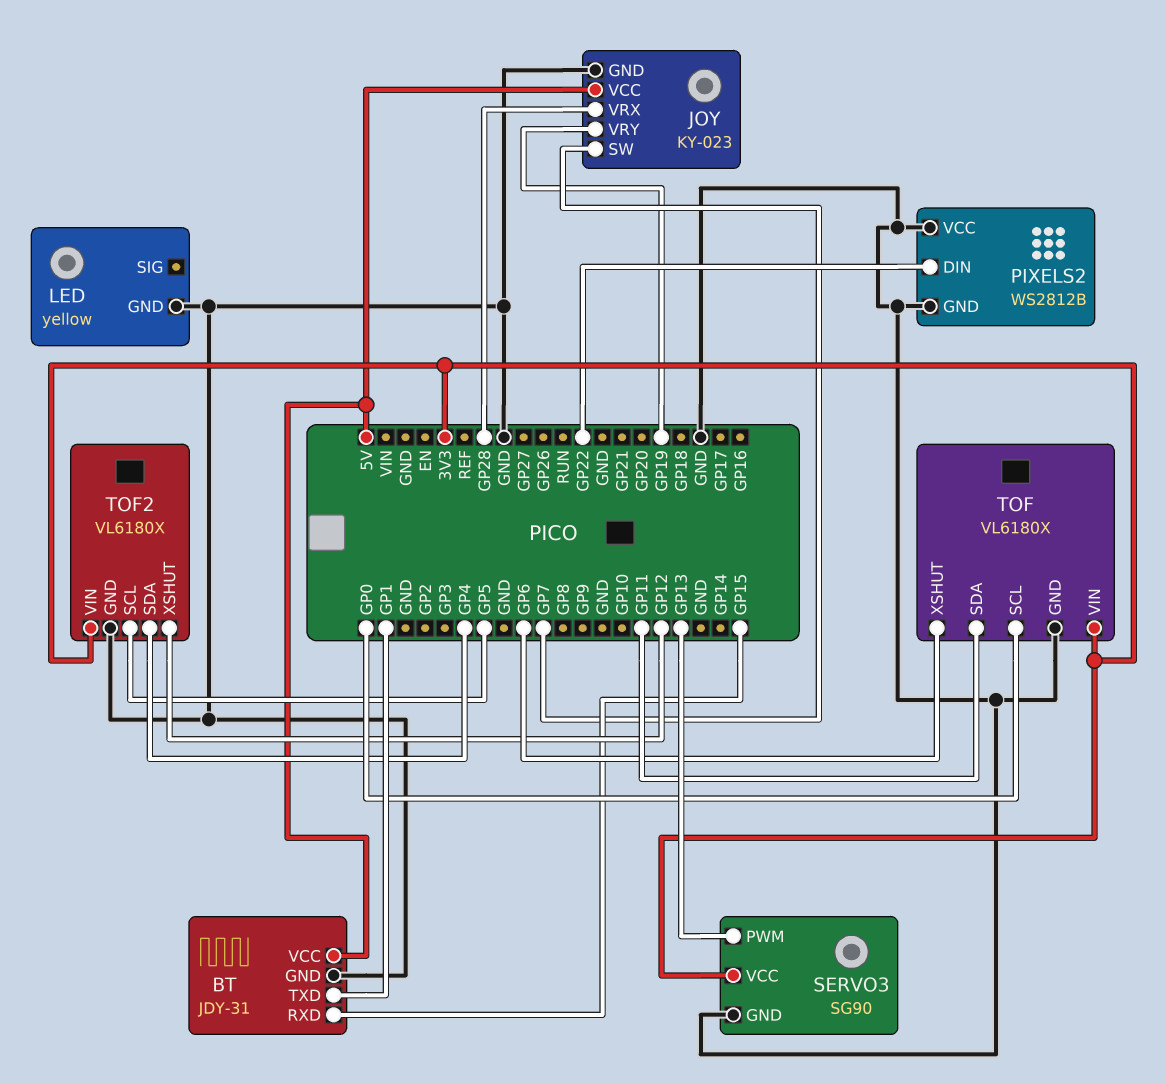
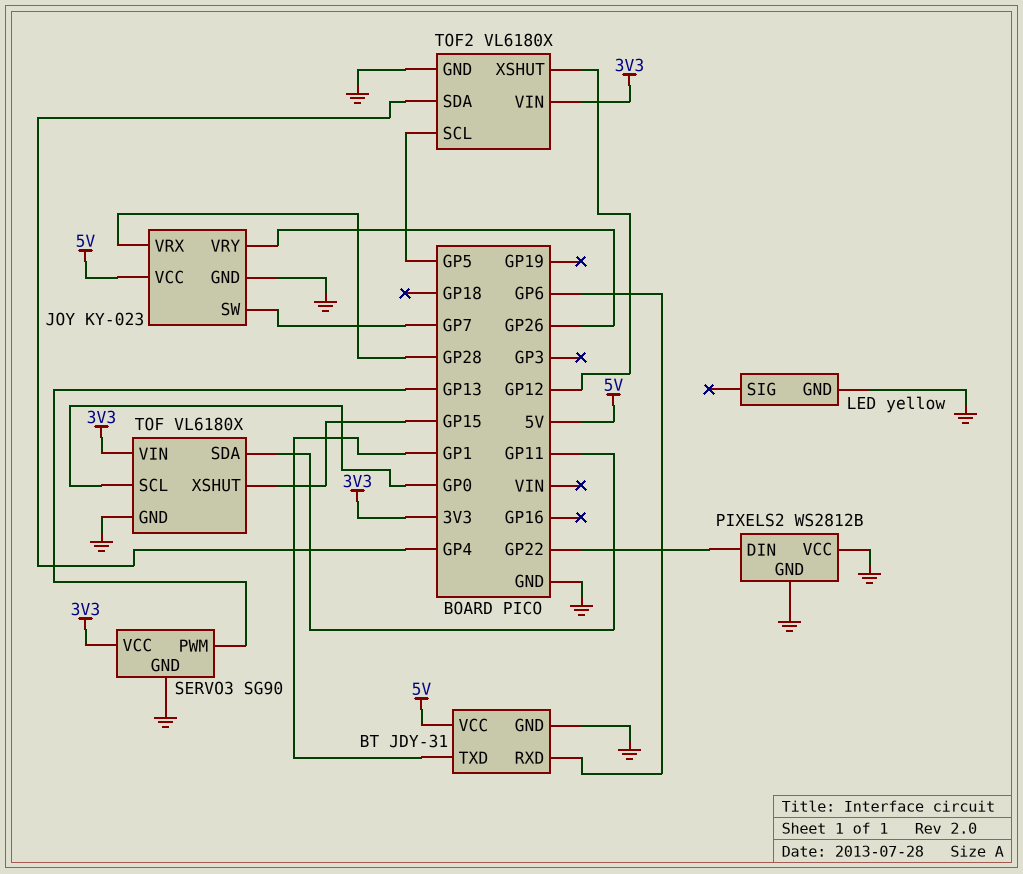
BT pin RXD: GP15 -> GP6
JOY pin VRY: GP19 -> GP26
TOF pin XSHUT: GP6 -> GP15

